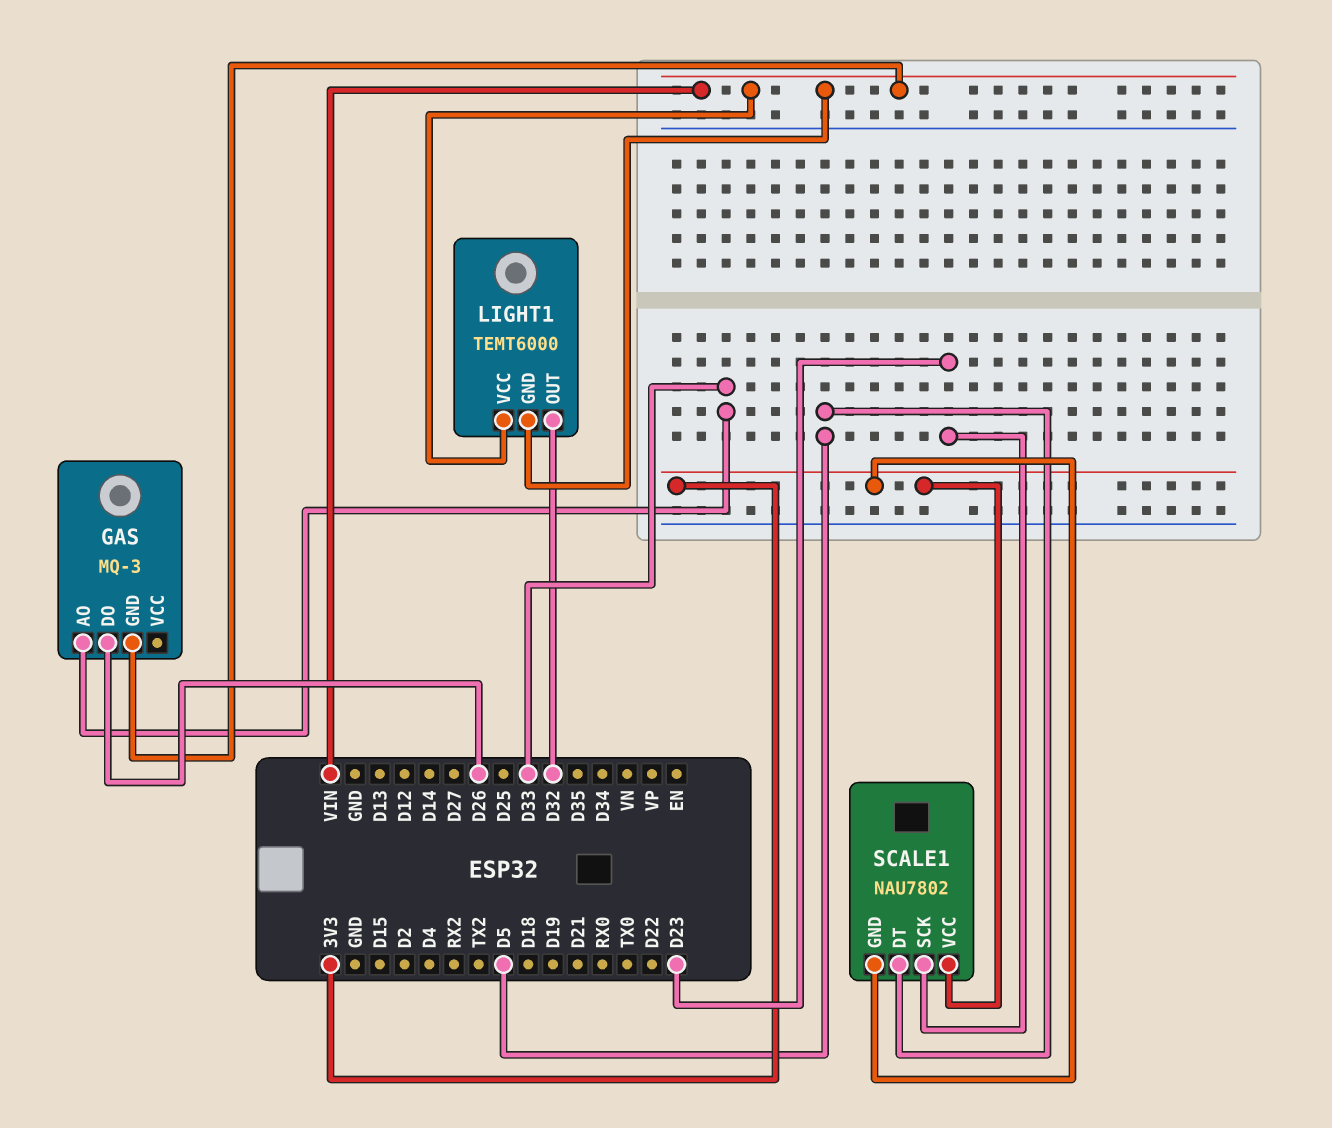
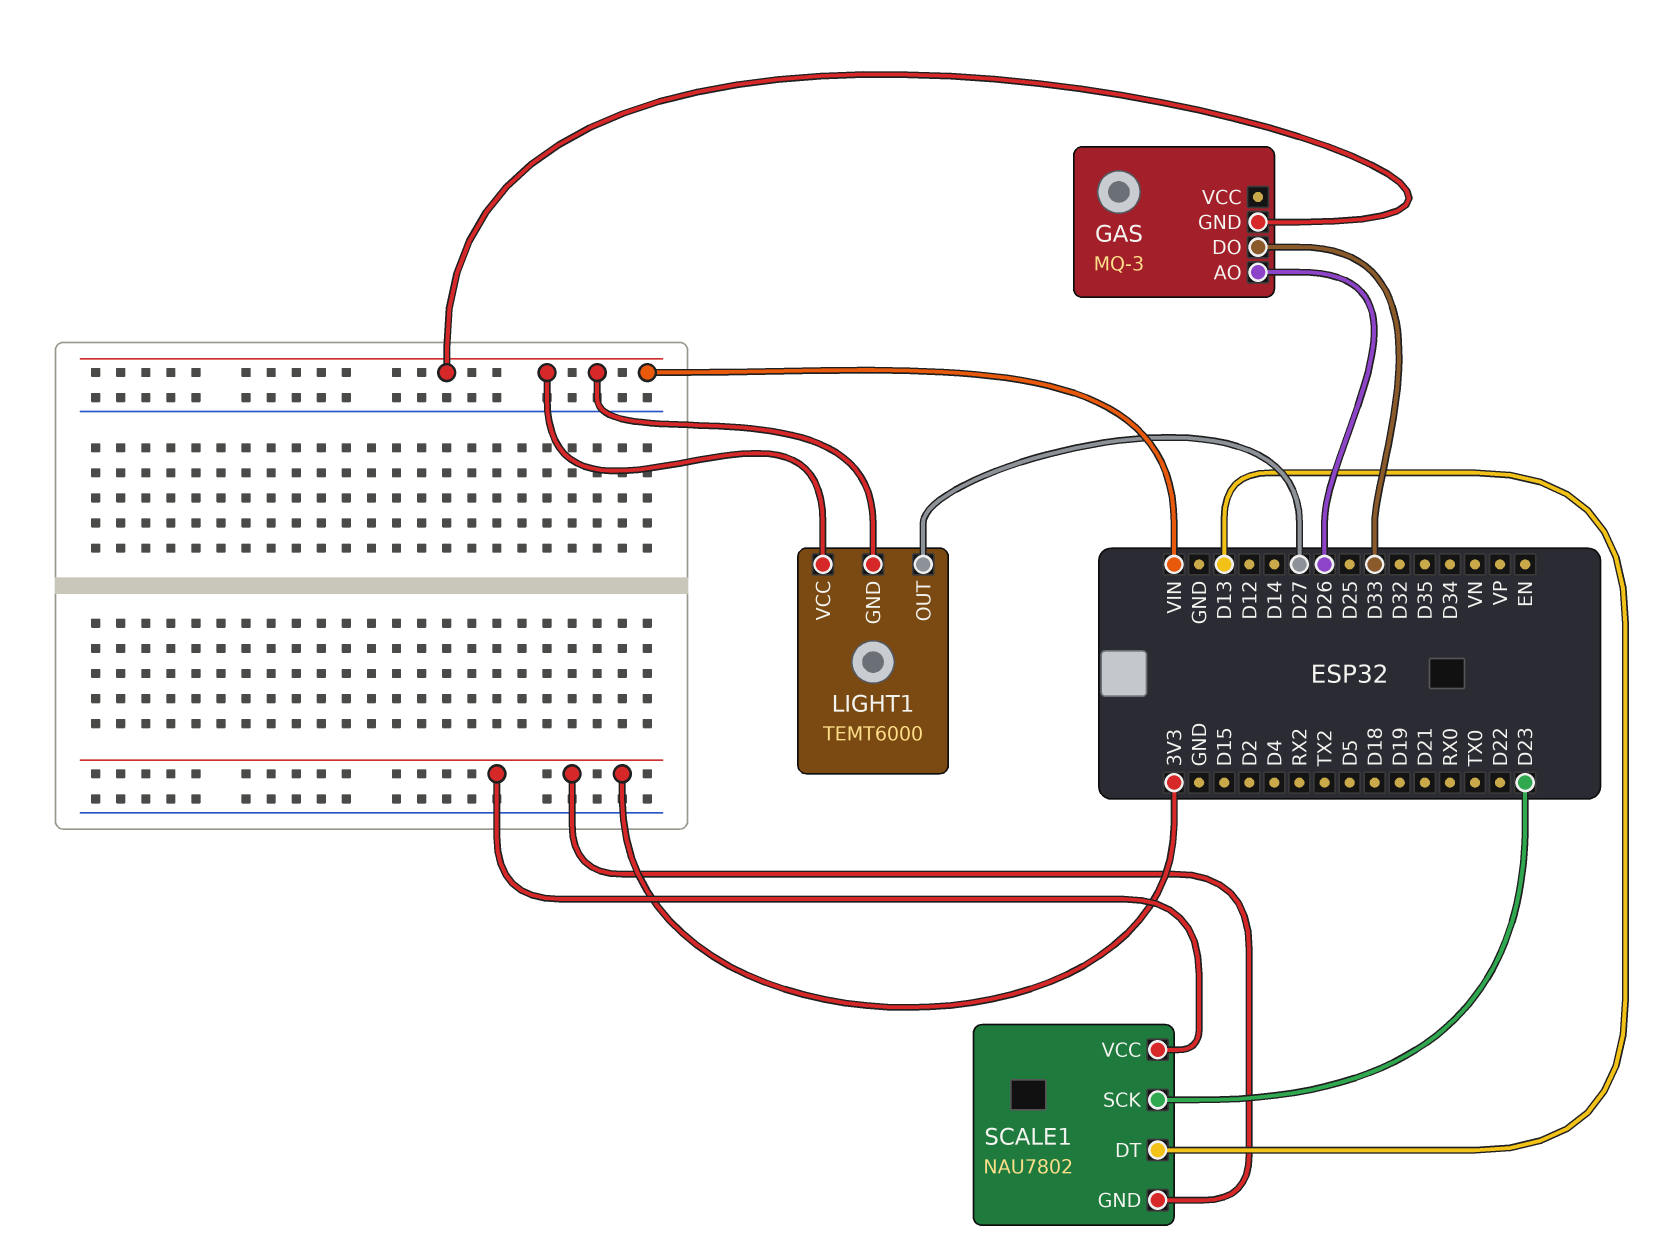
GAS pin AO: D33 -> D26
GAS pin DO: D26 -> D33
LIGHT1 pin OUT: D32 -> D27
SCALE1 pin DT: D5 -> D13

